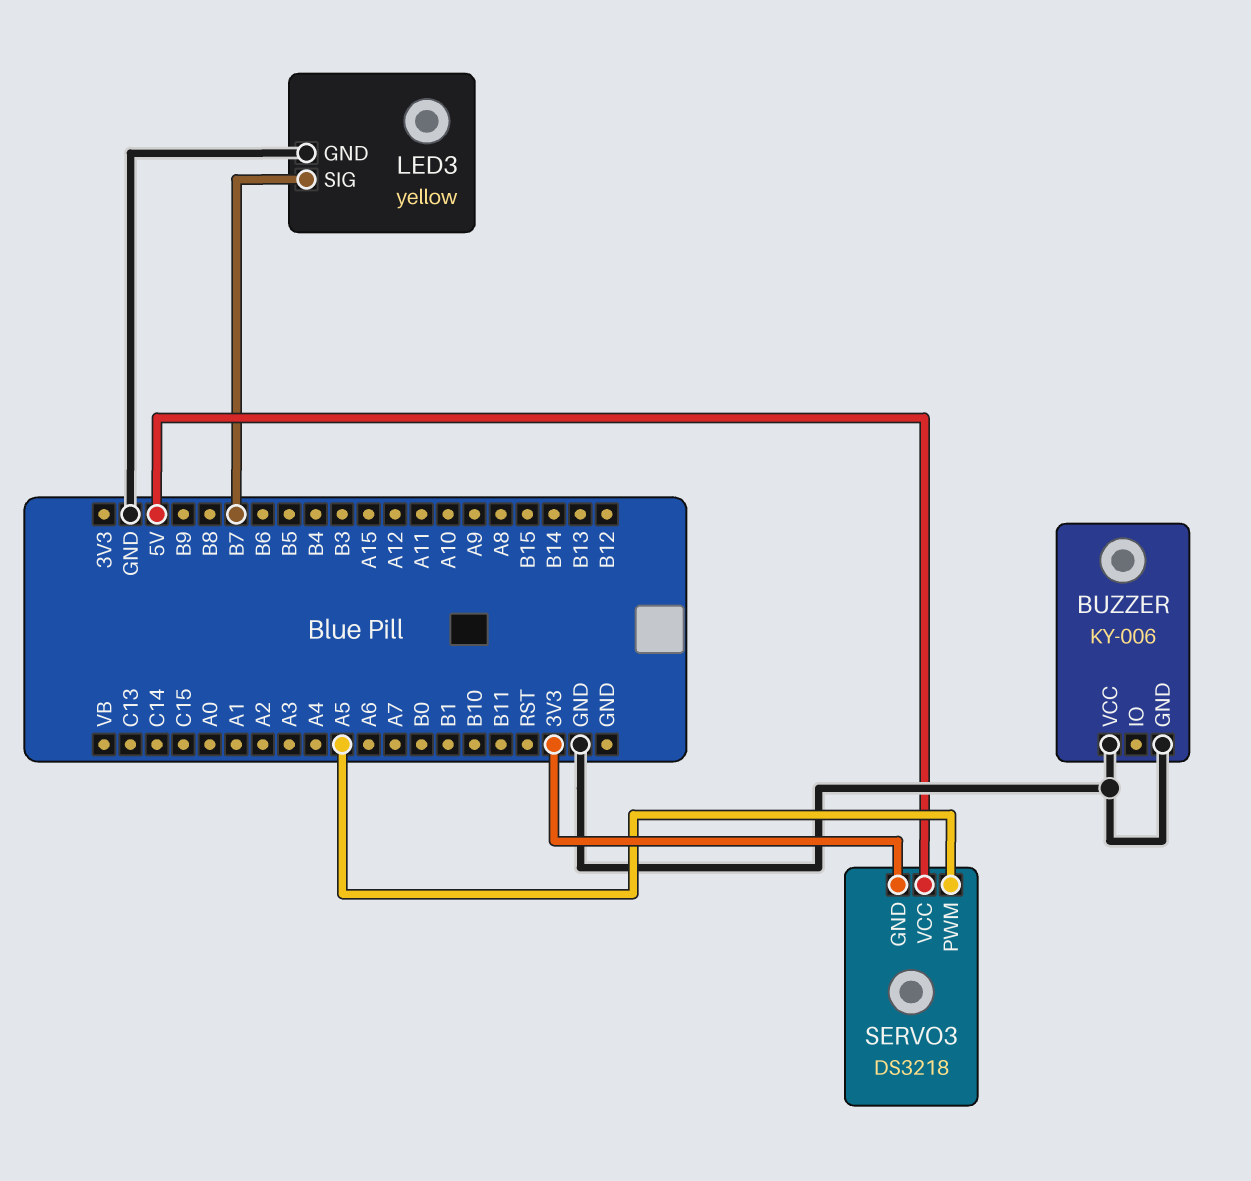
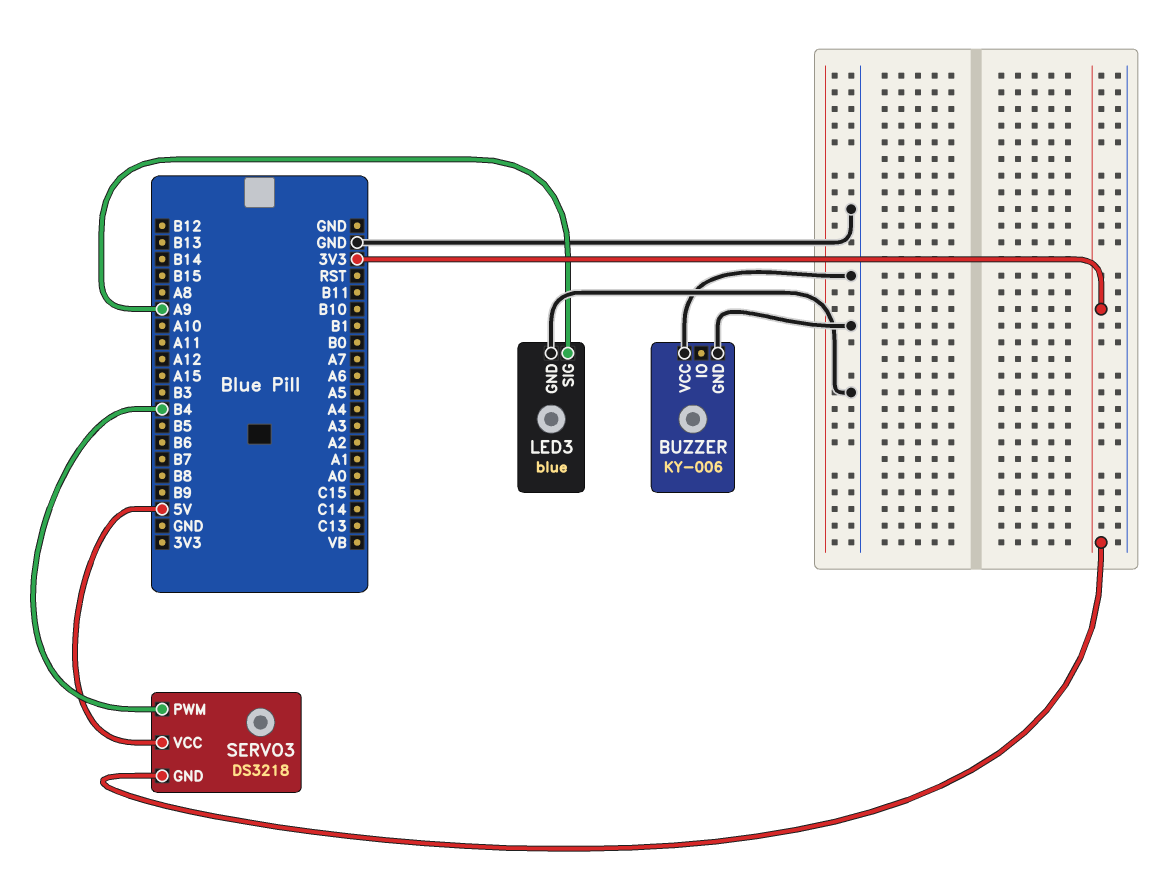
LED3: yellow -> blue
LED3 pin SIG: B7 -> A9
SERVO3 pin PWM: A5 -> B4

